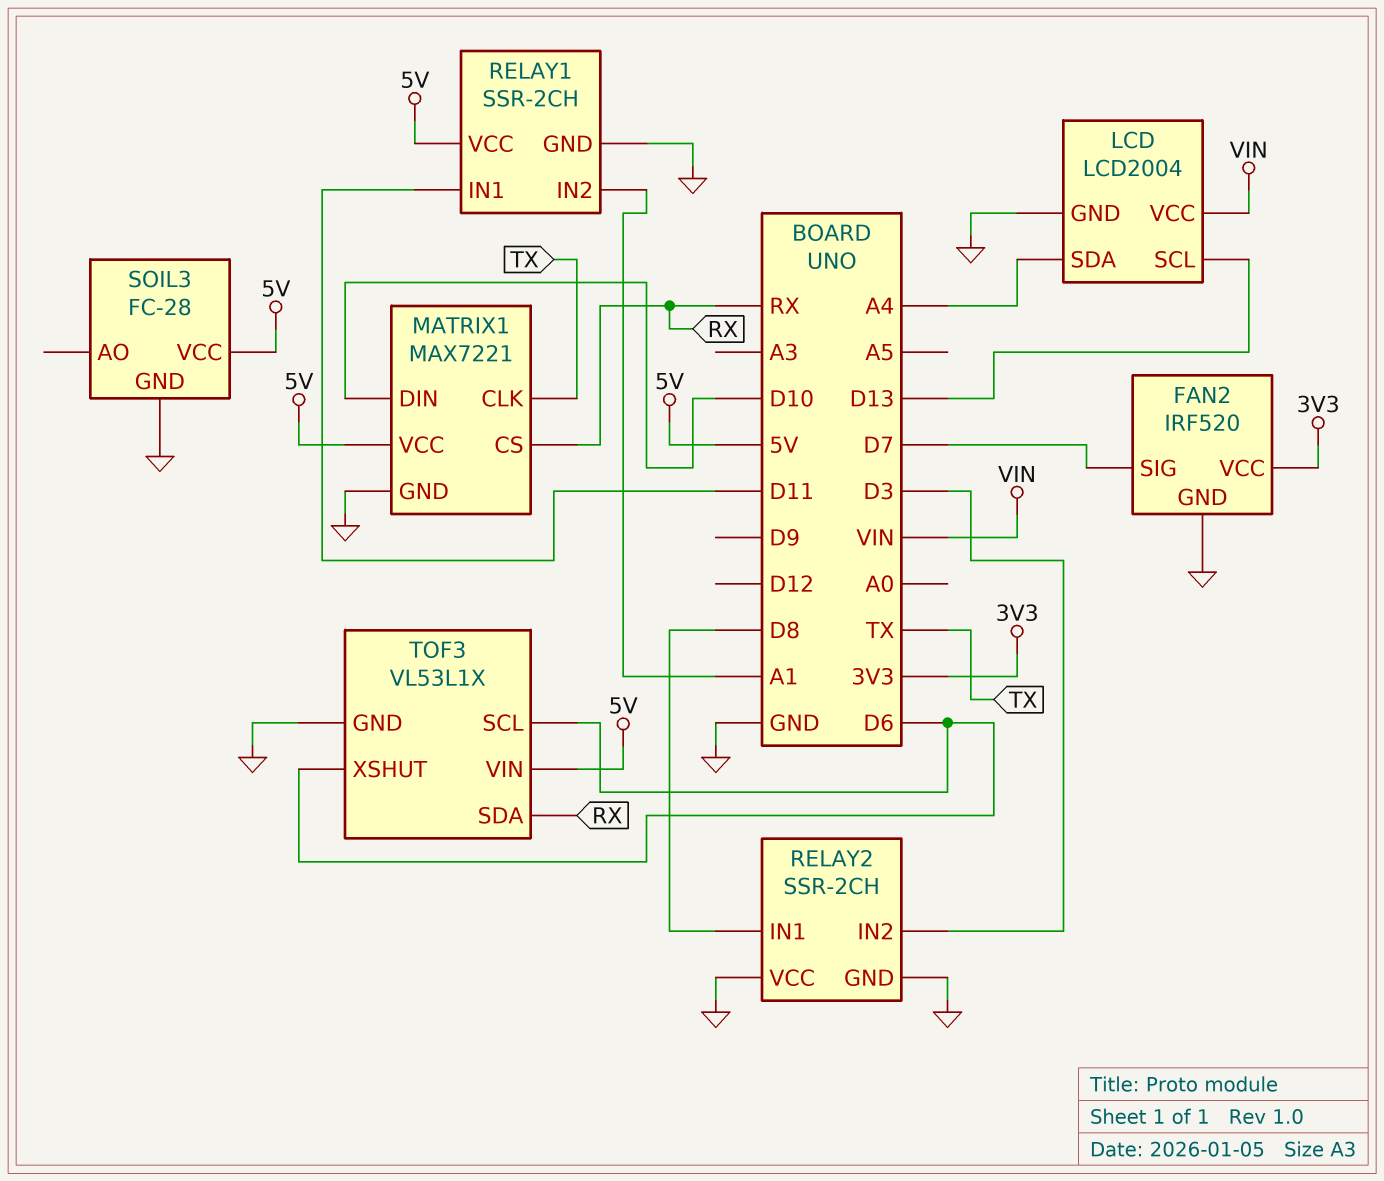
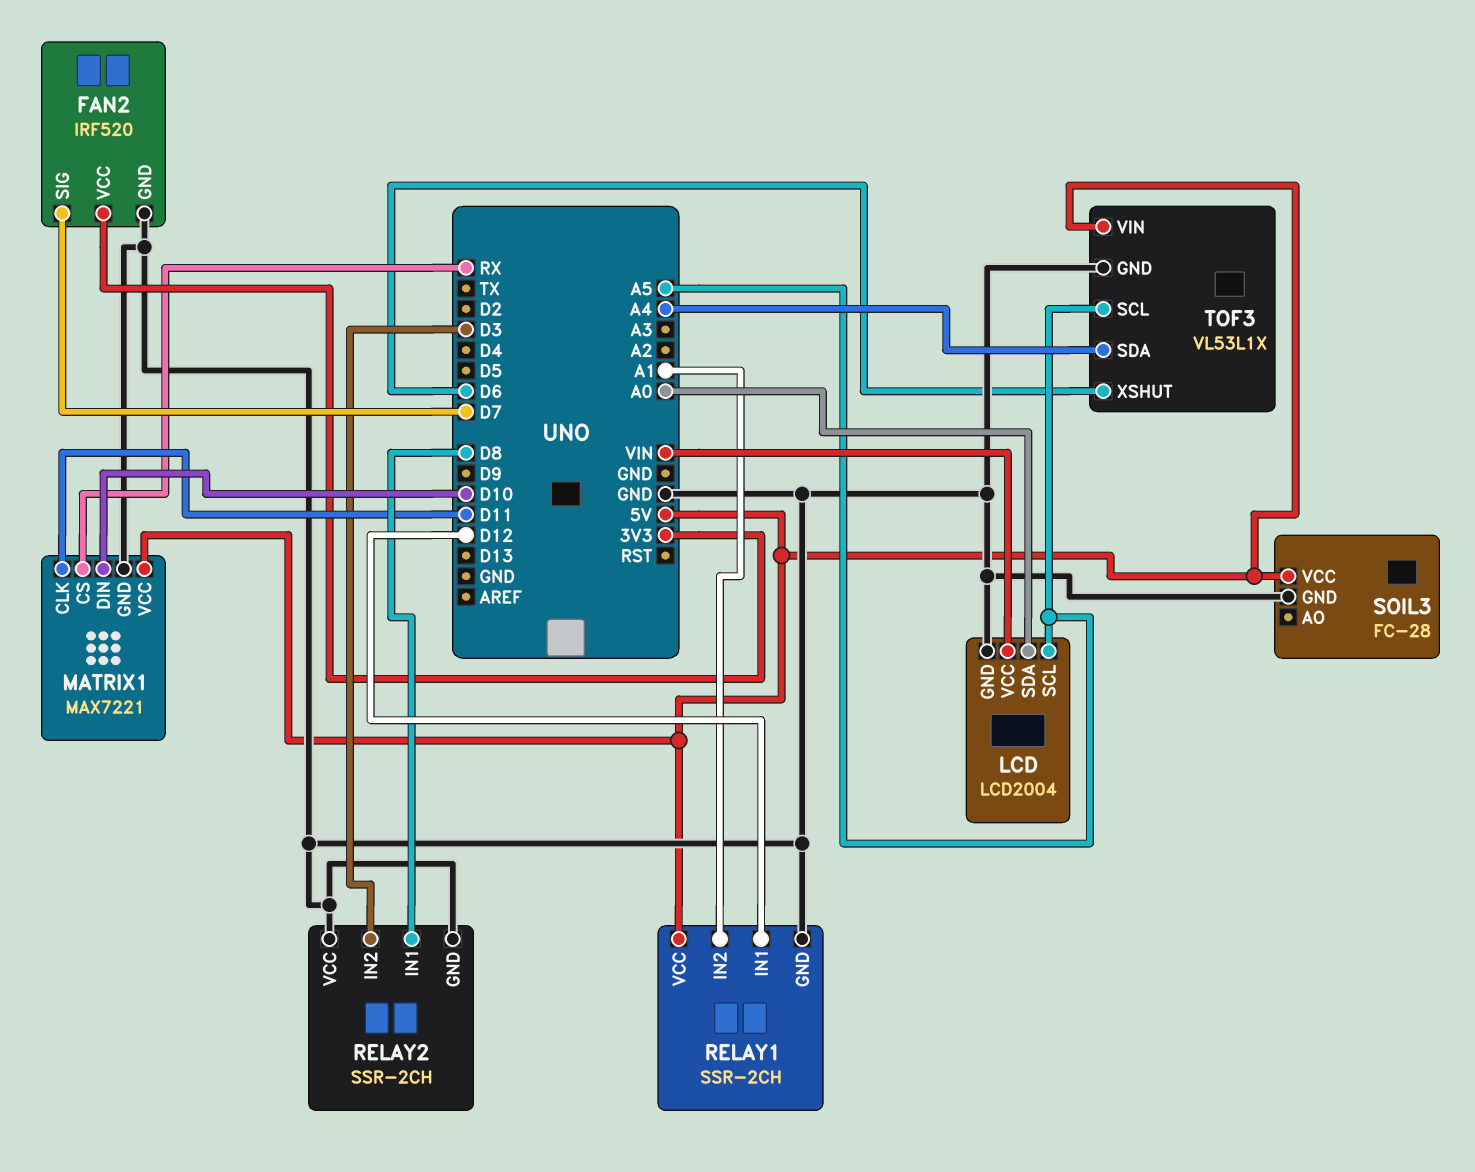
LCD pin SCL: D13 -> A5
LCD pin SDA: A4 -> A0
MATRIX1 pin CLK: TX -> D11
RELAY1 pin IN1: D11 -> D12
TOF3 pin SCL: D6 -> A5
TOF3 pin SDA: RX -> A4

